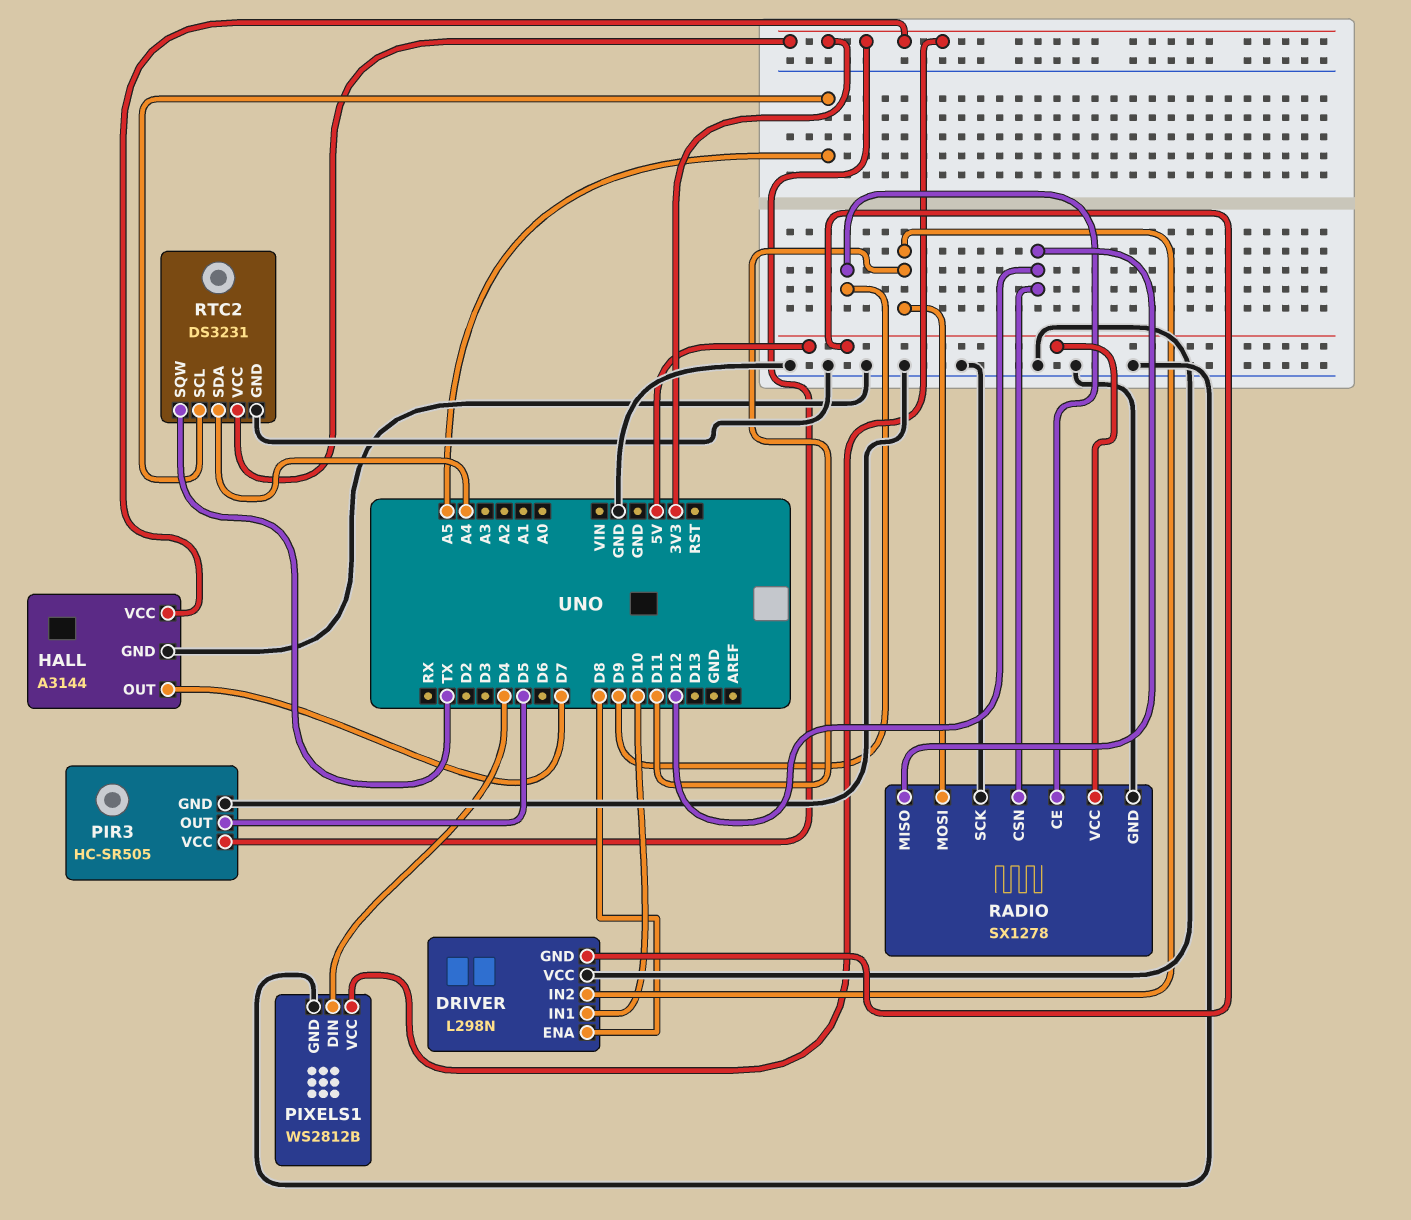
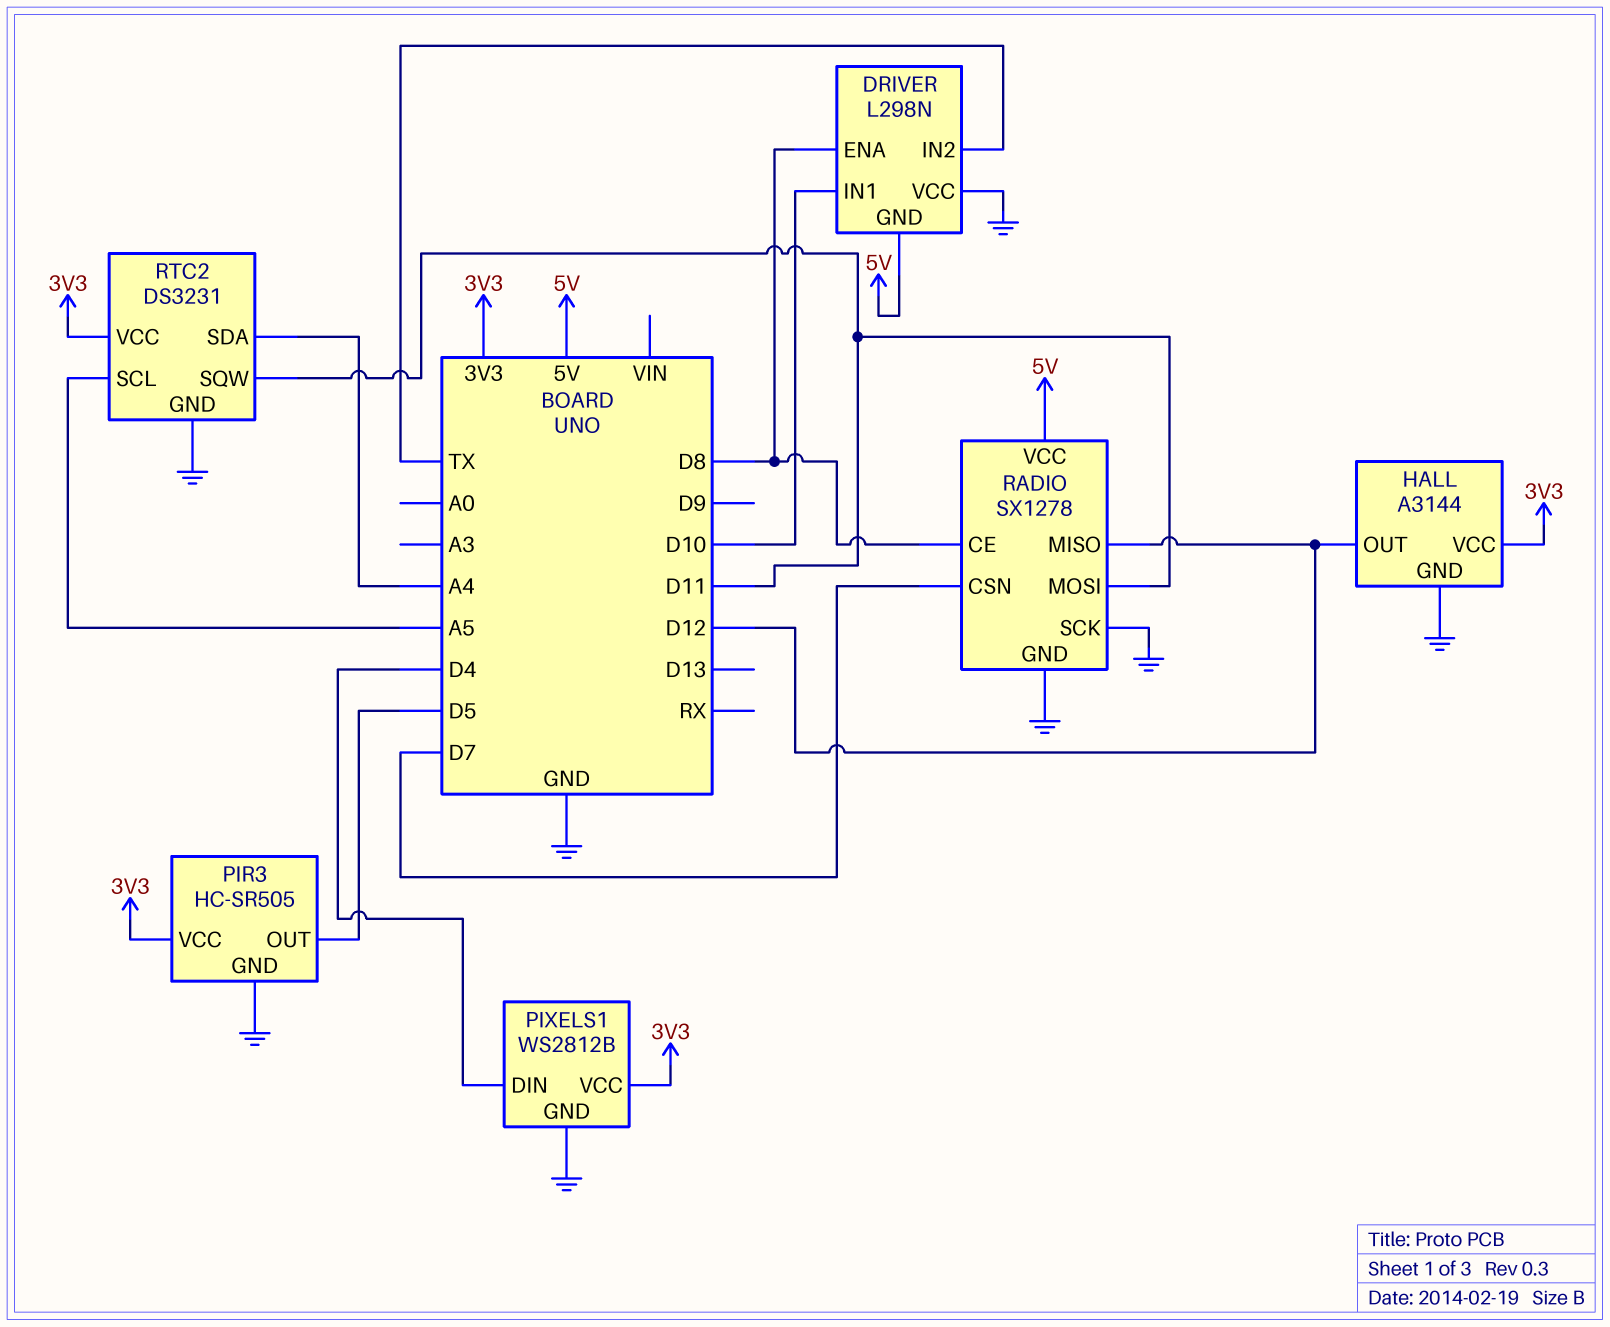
DRIVER pin IN2: D11 -> TX
HALL pin OUT: D7 -> D12
RADIO pin CE: D9 -> D8
RADIO pin CSN: D12 -> D7
RTC2 pin SQW: TX -> D11

